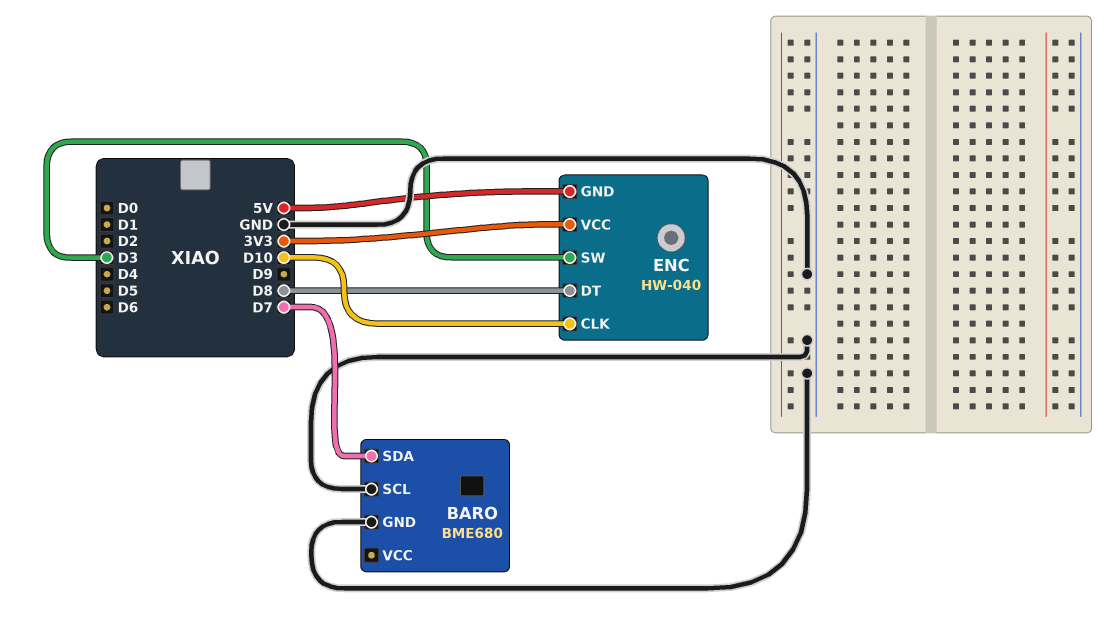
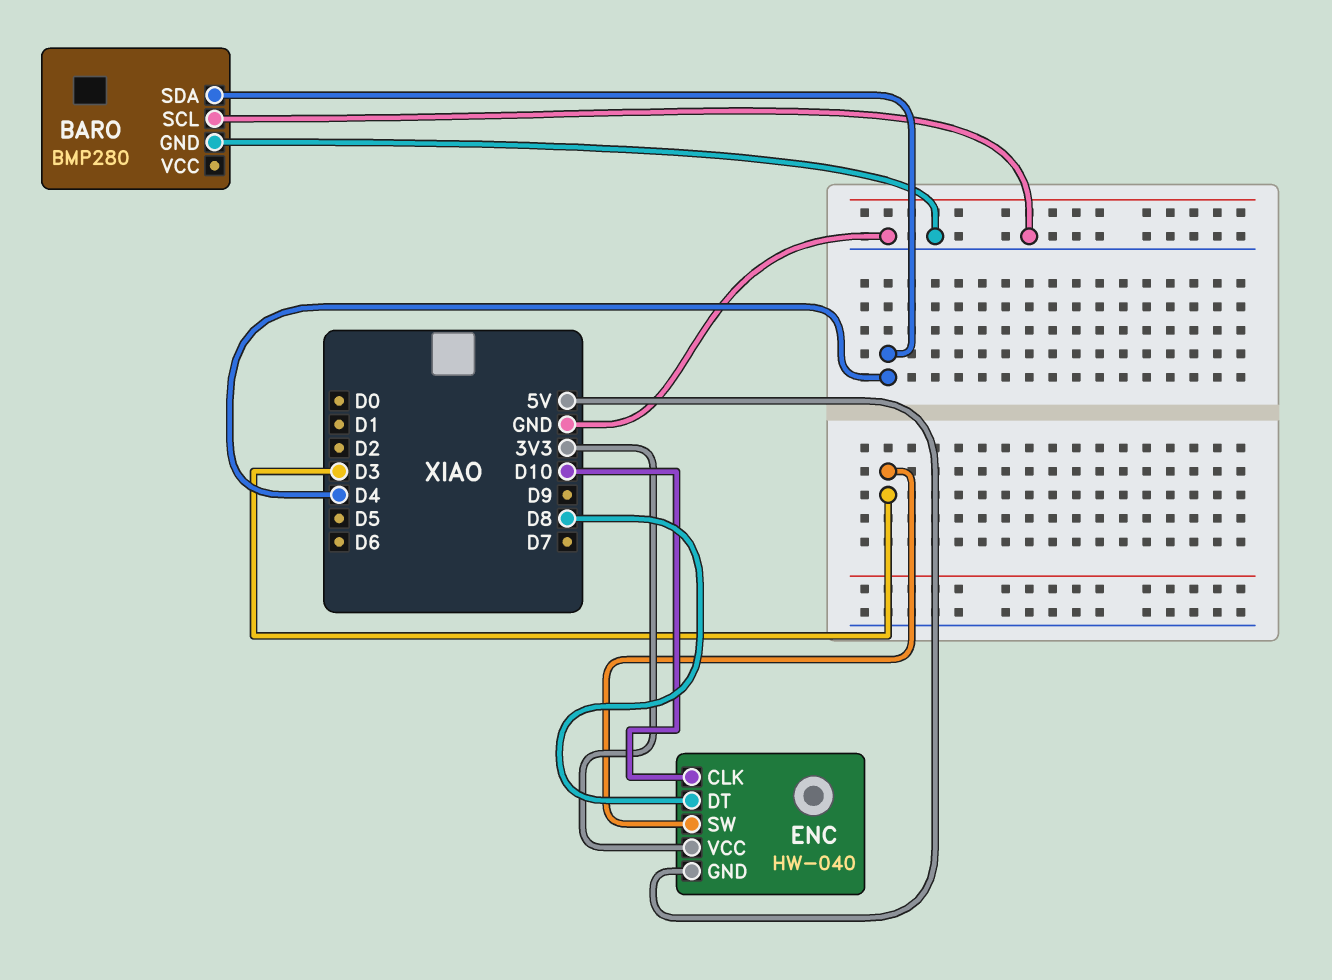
BARO: BME680 -> BMP280
BARO pin SDA: D7 -> D4

